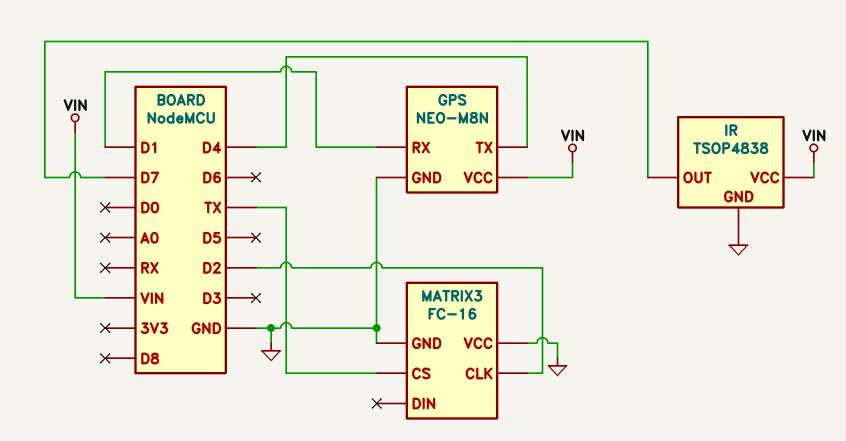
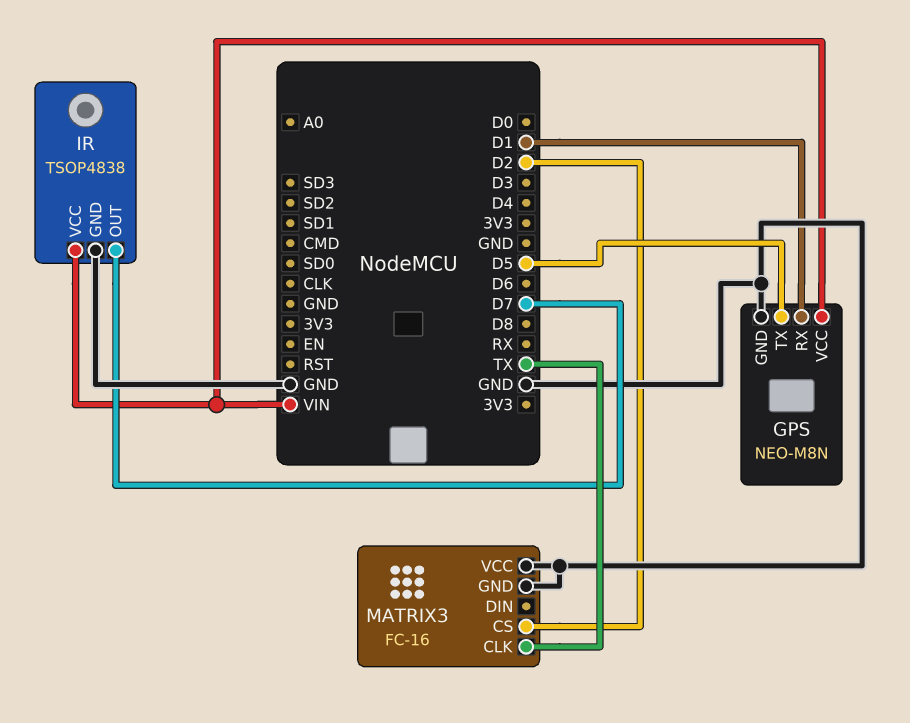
GPS pin TX: D4 -> D5
MATRIX3 pin CLK: D2 -> TX
MATRIX3 pin CS: TX -> D2

